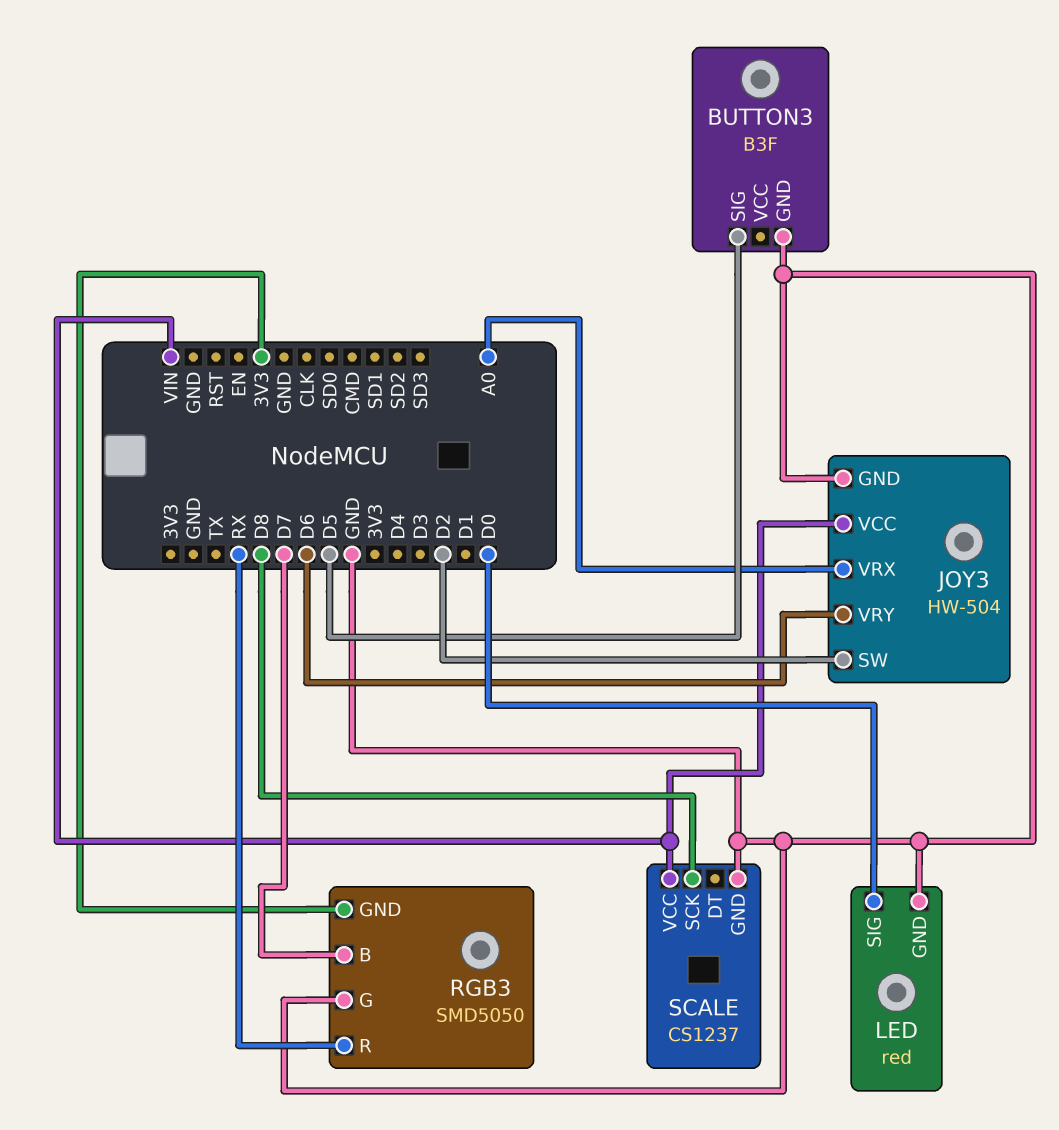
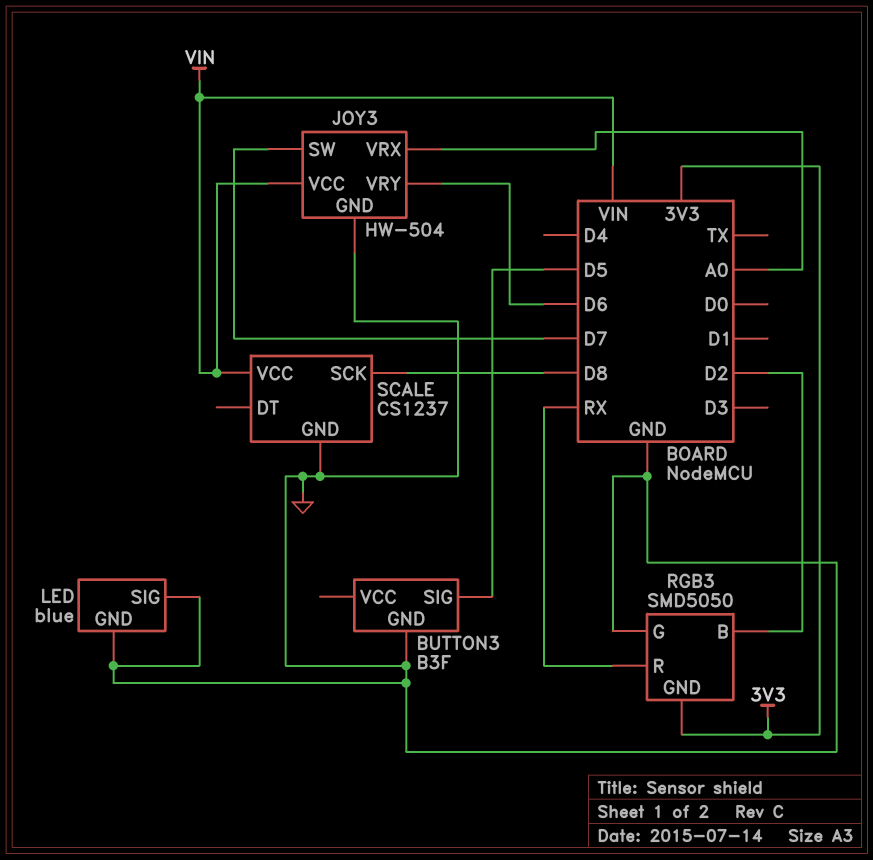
JOY3 pin SW: D2 -> D7
LED: red -> blue
LED pin SIG: D0 -> GND
RGB3 pin B: D7 -> D2

